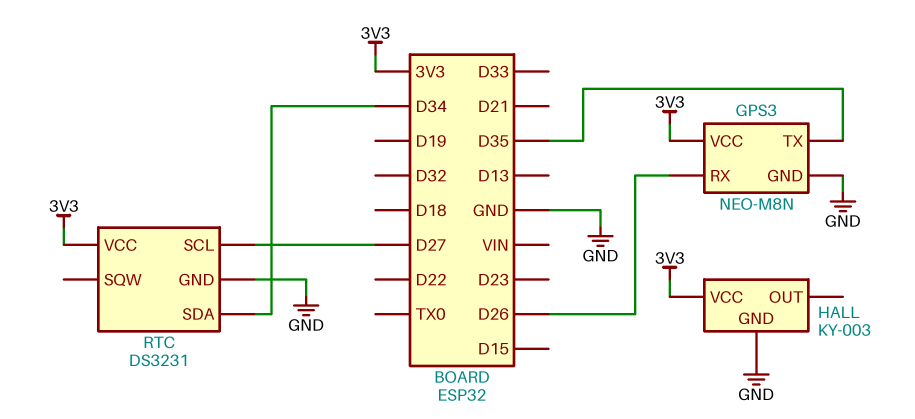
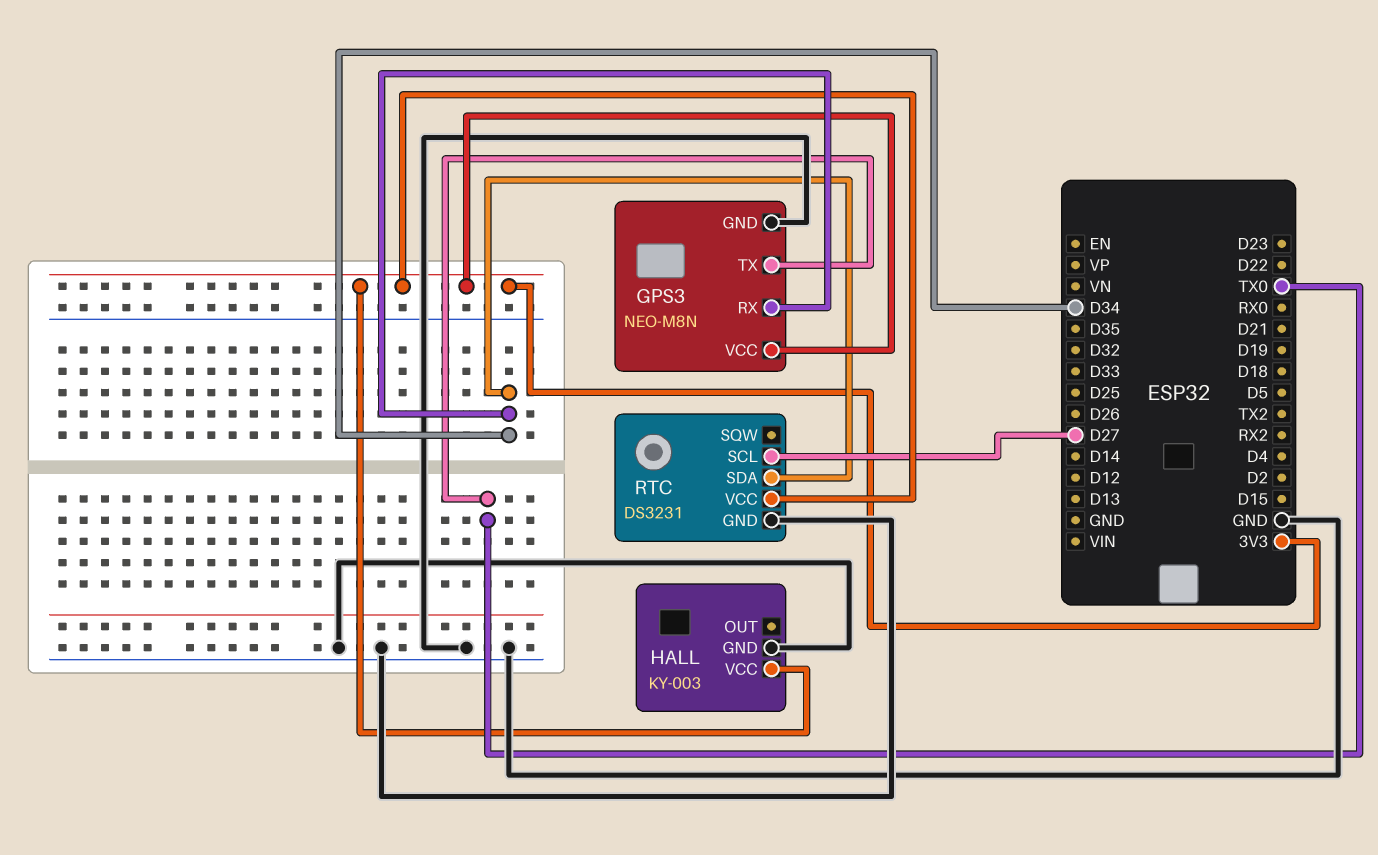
GPS3 pin RX: D26 -> D34
GPS3 pin TX: D35 -> TX0

